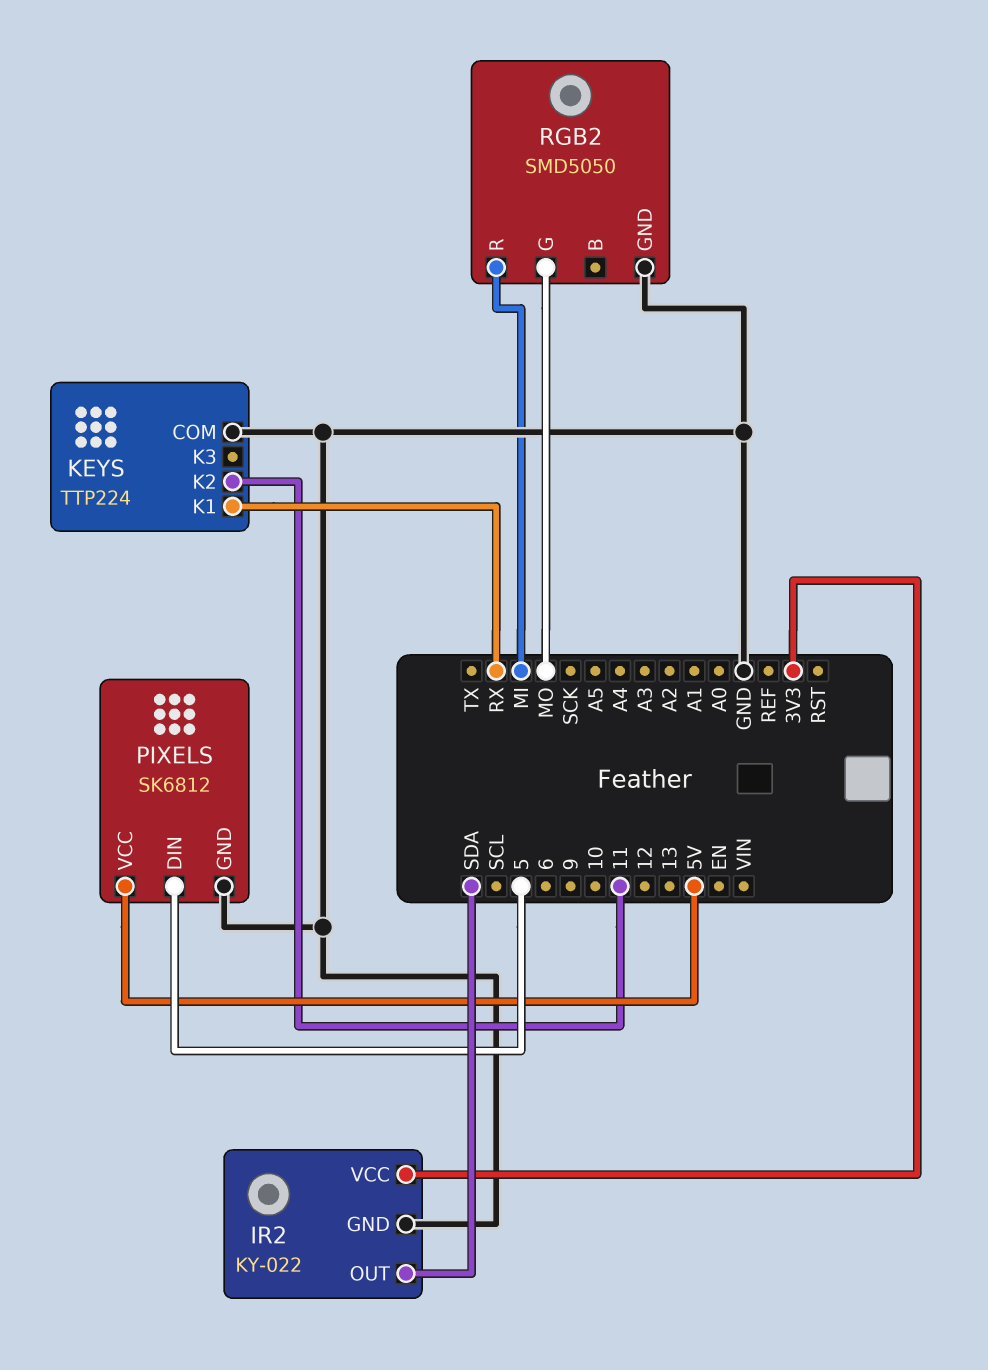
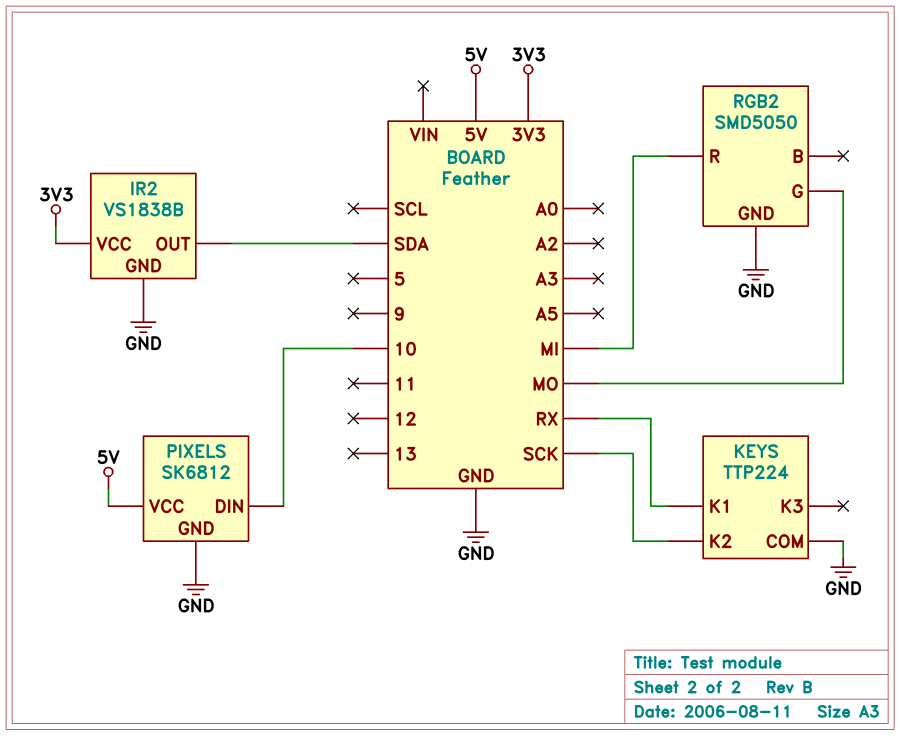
IR2: KY-022 -> VS1838B
KEYS pin K2: 11 -> SCK
PIXELS pin DIN: 5 -> 10

